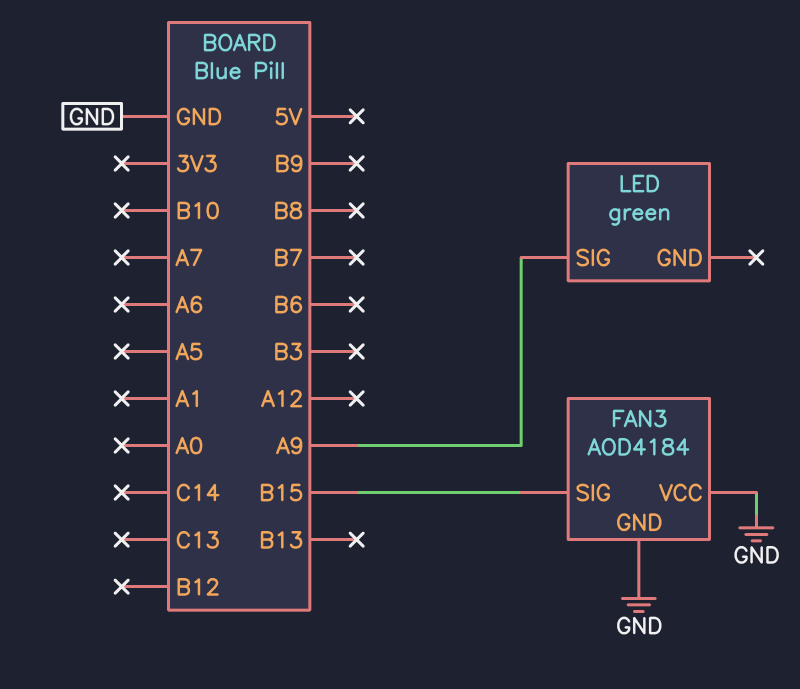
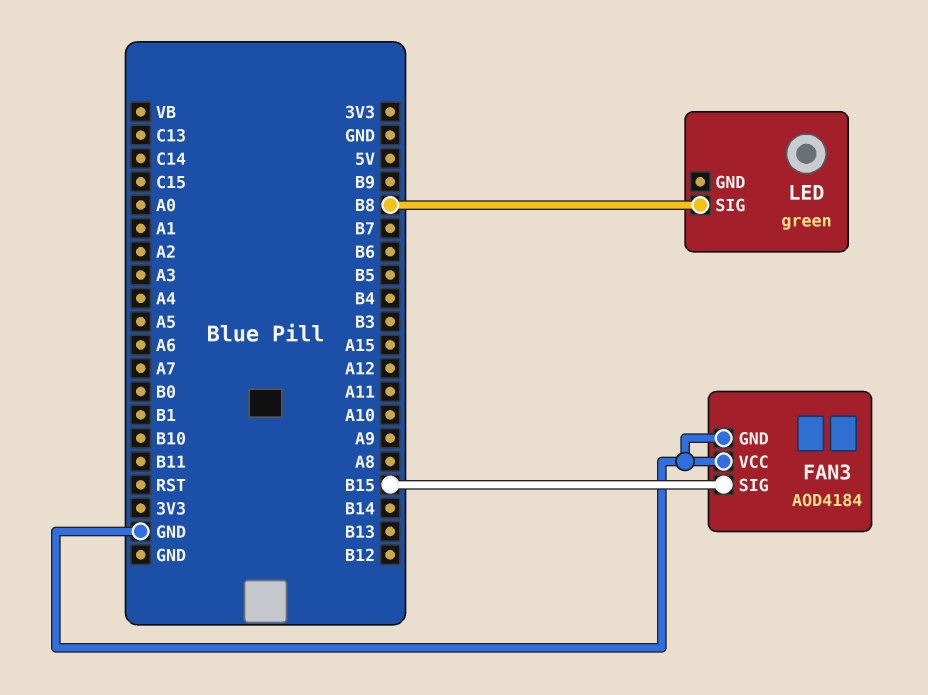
LED pin SIG: A9 -> B8

